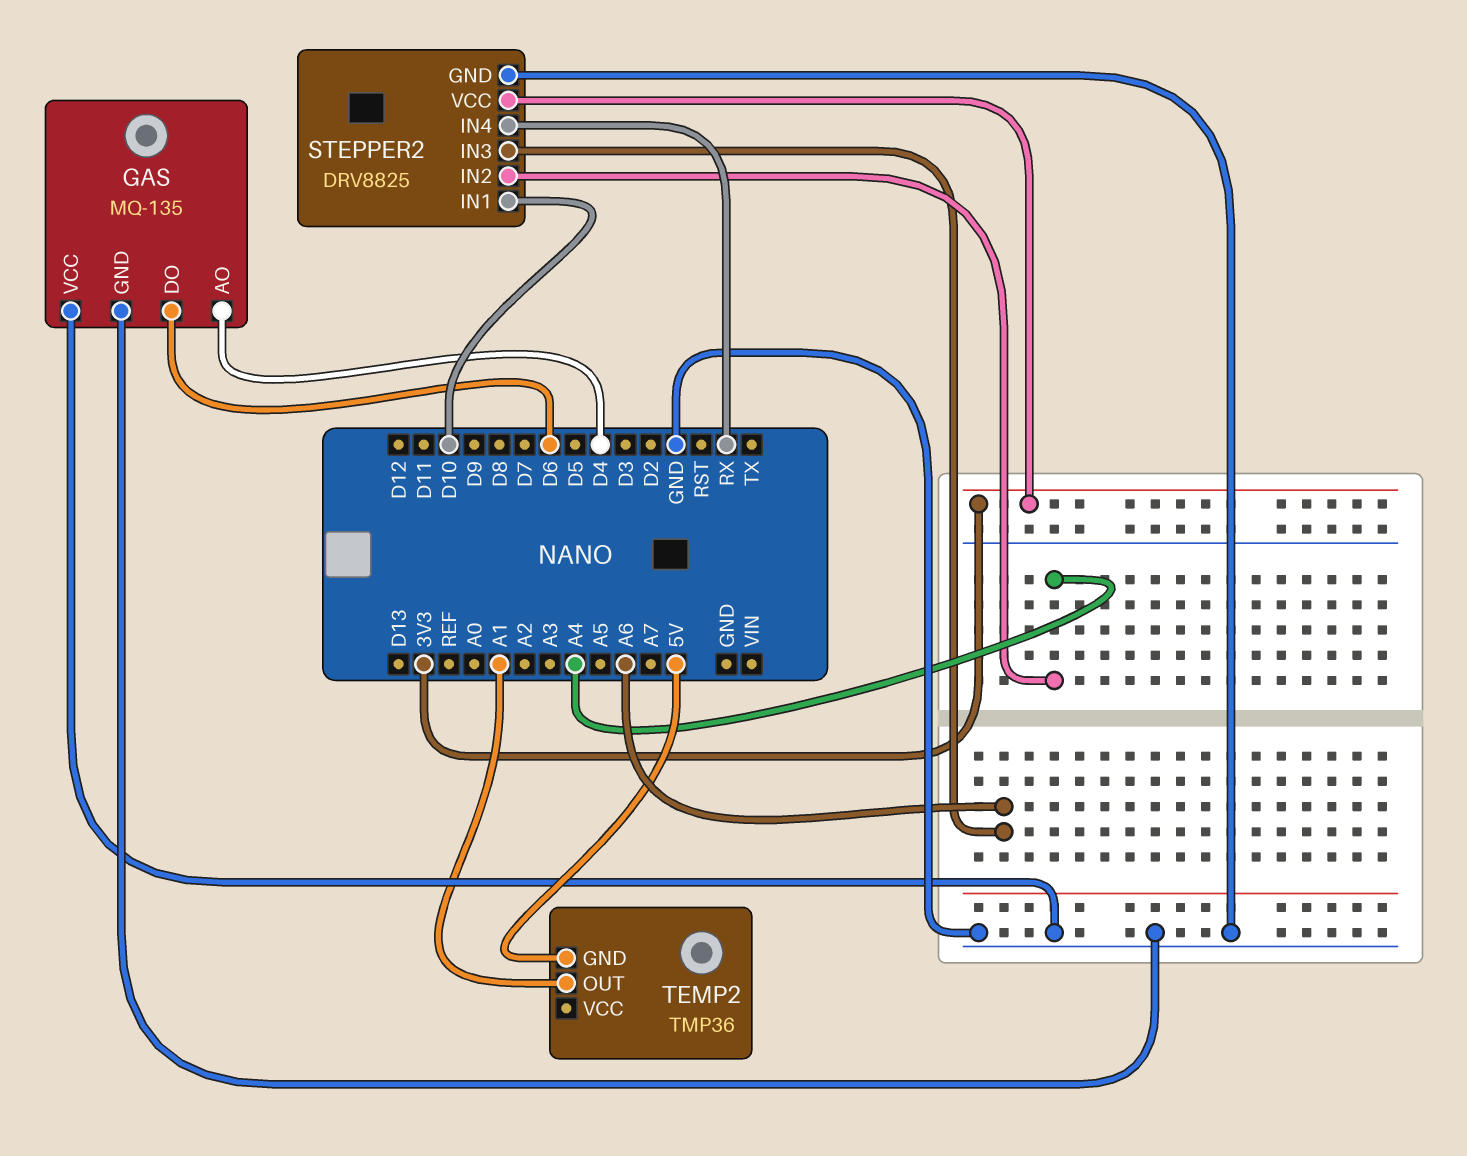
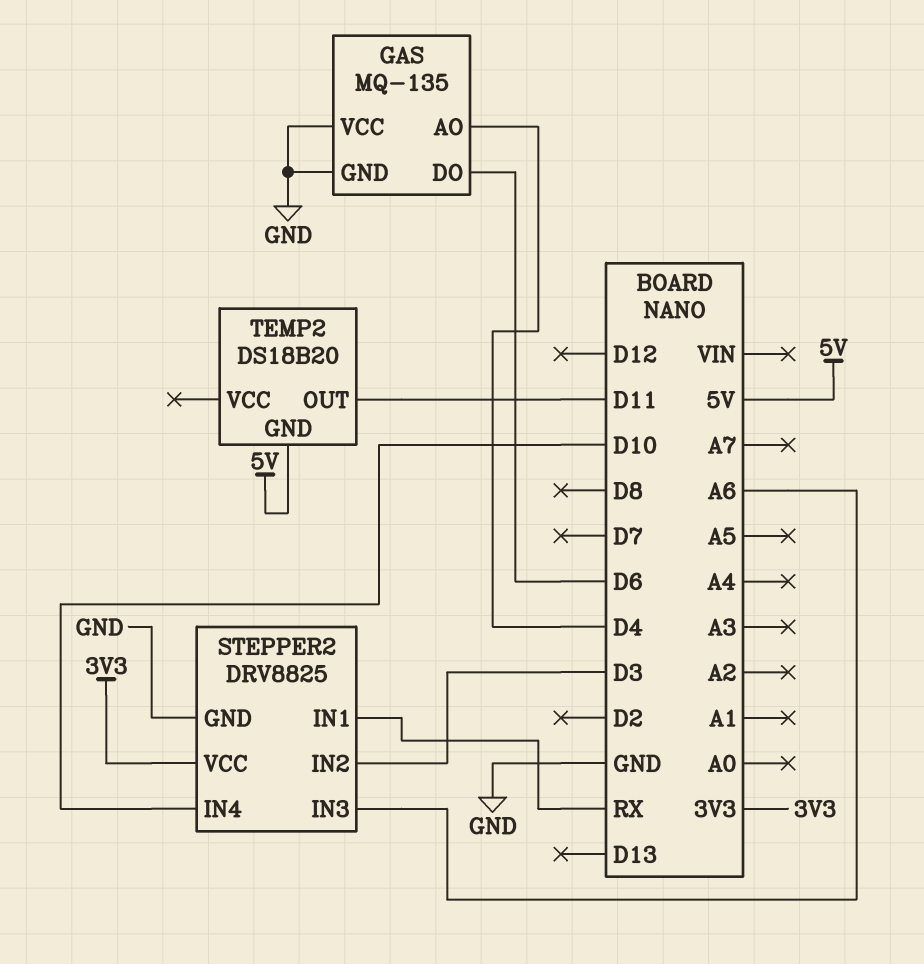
STEPPER2 pin IN1: D10 -> RX
STEPPER2 pin IN2: A4 -> D3
STEPPER2 pin IN4: RX -> D10
TEMP2: TMP36 -> DS18B20
TEMP2 pin OUT: A1 -> D11

